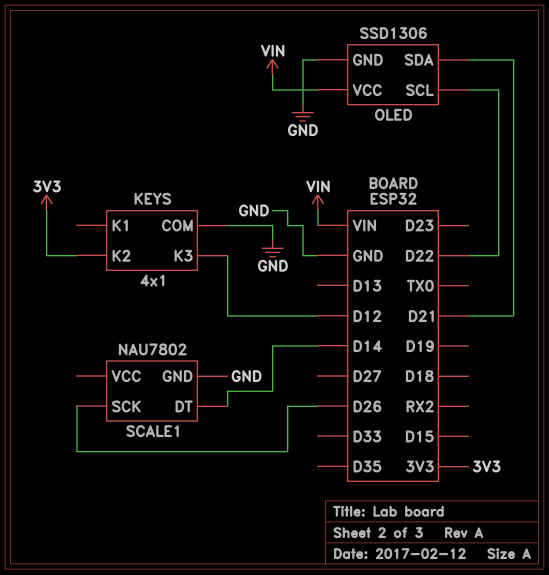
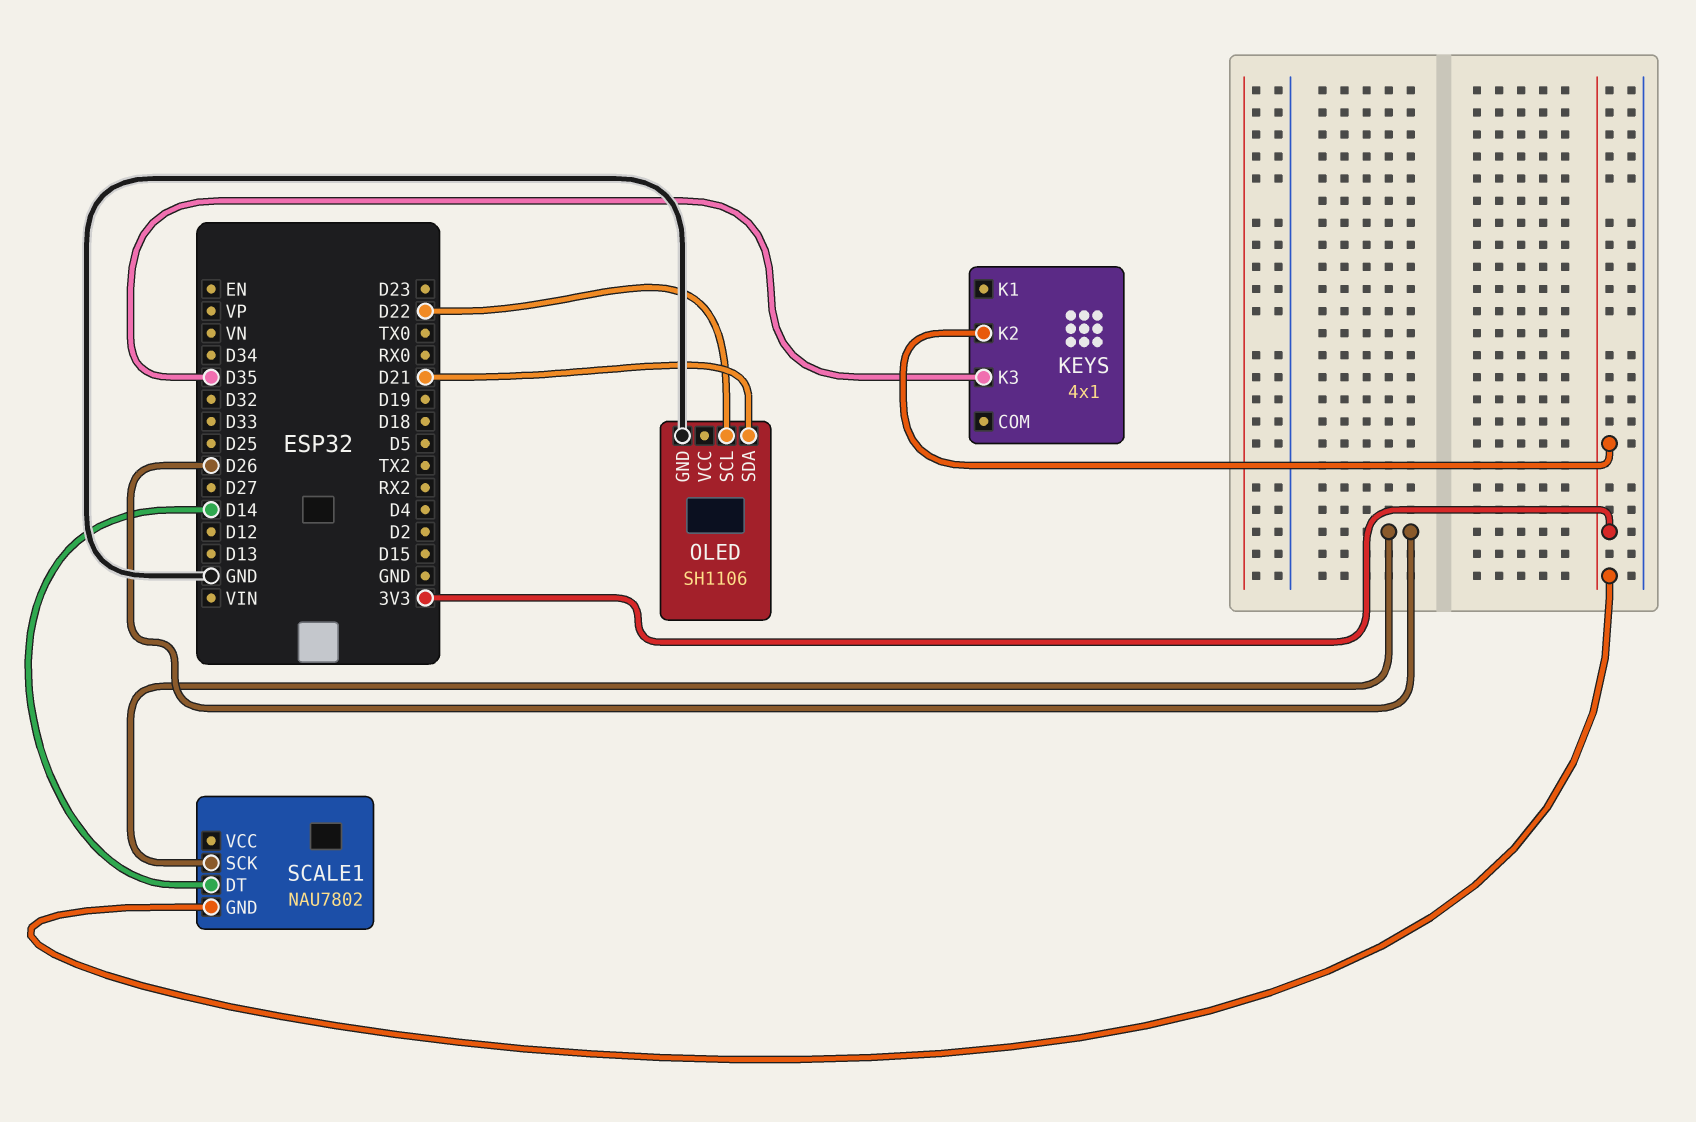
KEYS pin COM: GND -> none
KEYS pin K3: D12 -> D35
OLED: SSD1306 -> SH1106
OLED pin VCC: VIN -> none
SCALE1 pin GND: GND -> 3V3

